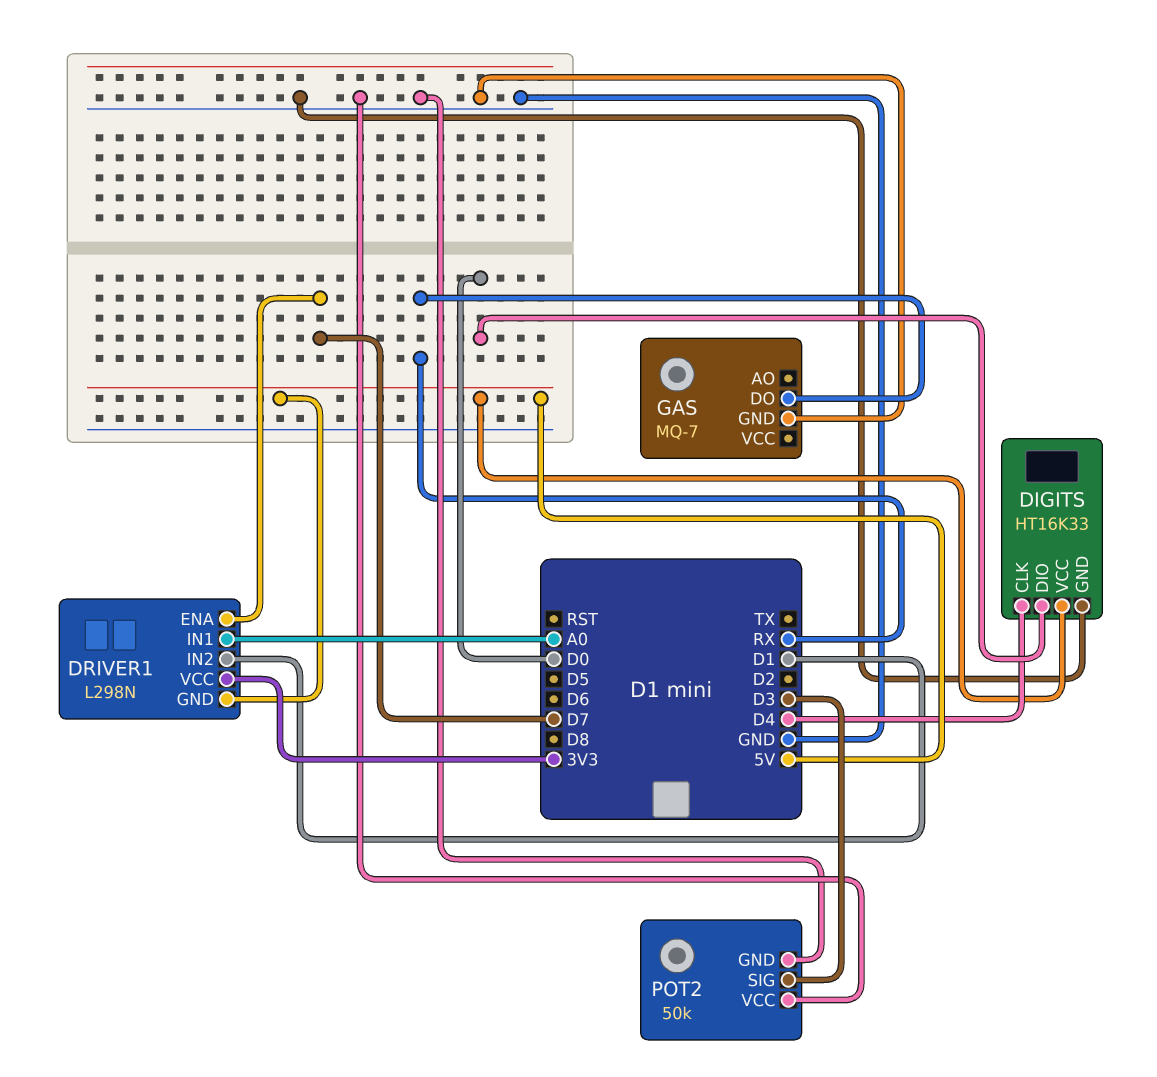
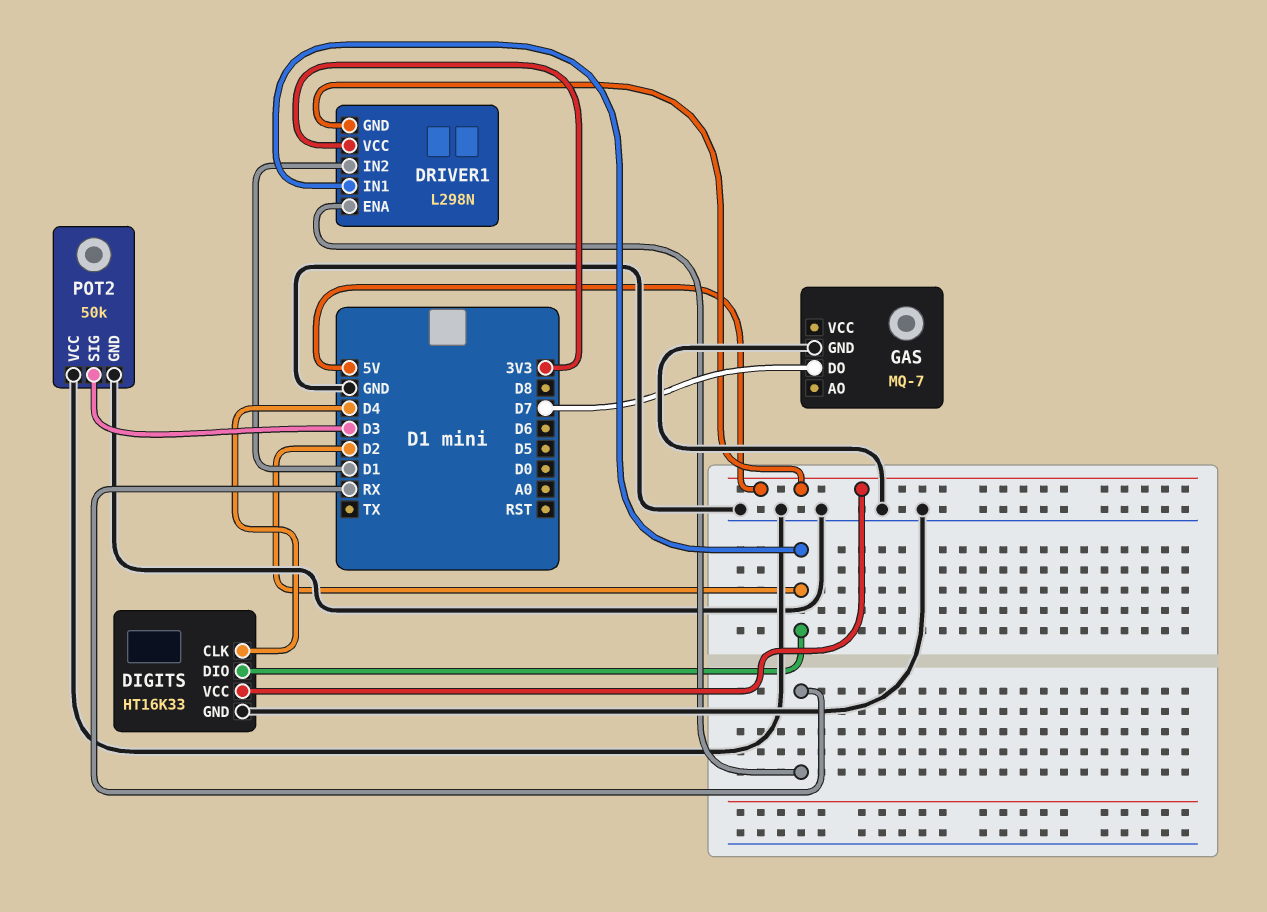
DIGITS pin DIO: D0 -> D2
DRIVER1 pin ENA: D7 -> RX
DRIVER1 pin IN1: A0 -> D2
GAS pin DO: RX -> D7

